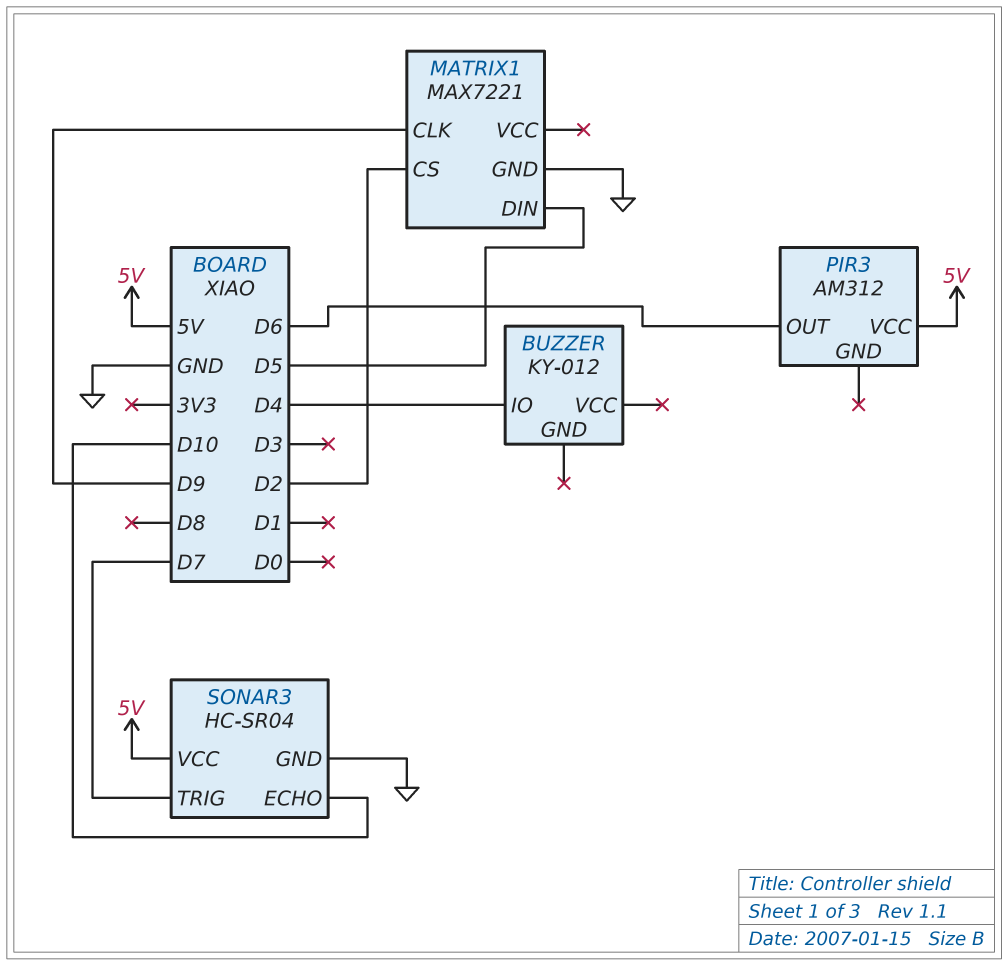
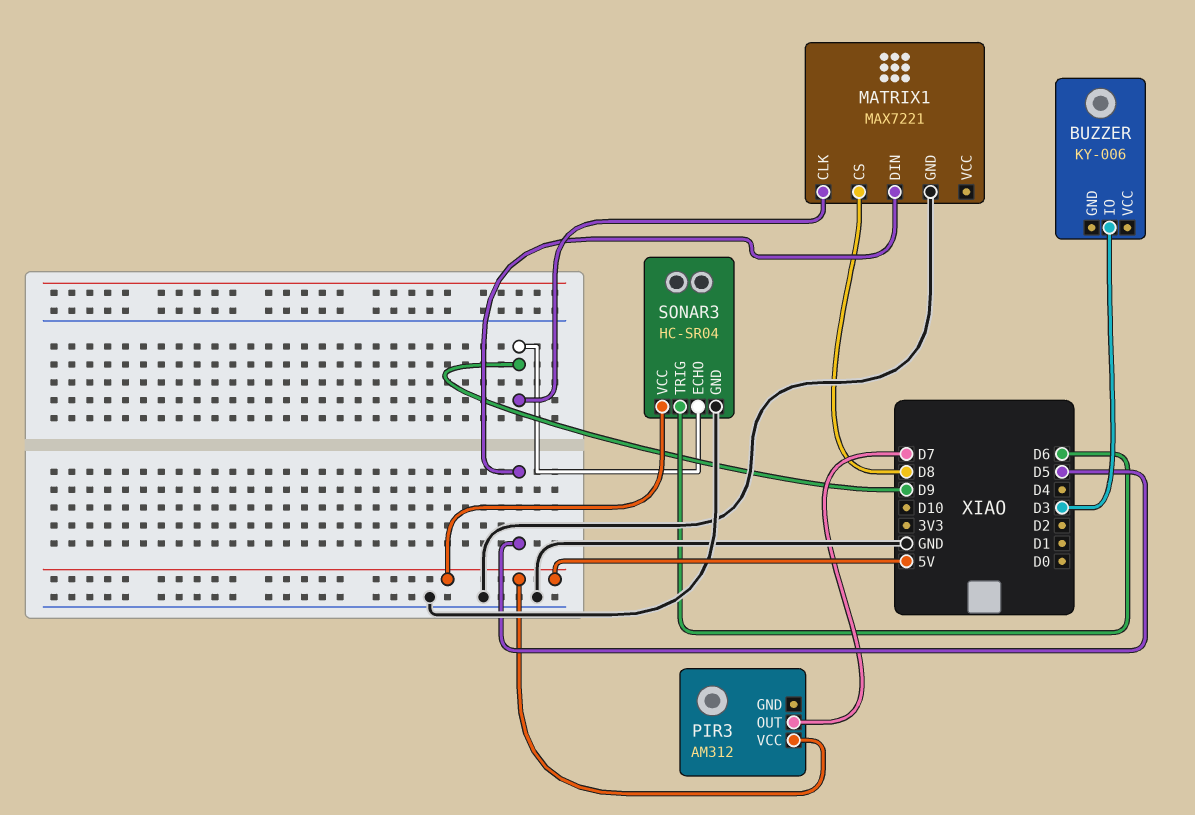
BUZZER: KY-012 -> KY-006
BUZZER pin IO: D4 -> D3
MATRIX1 pin CS: D2 -> D8
PIR3 pin OUT: D6 -> D7
SONAR3 pin ECHO: D10 -> D9
SONAR3 pin TRIG: D7 -> D6

